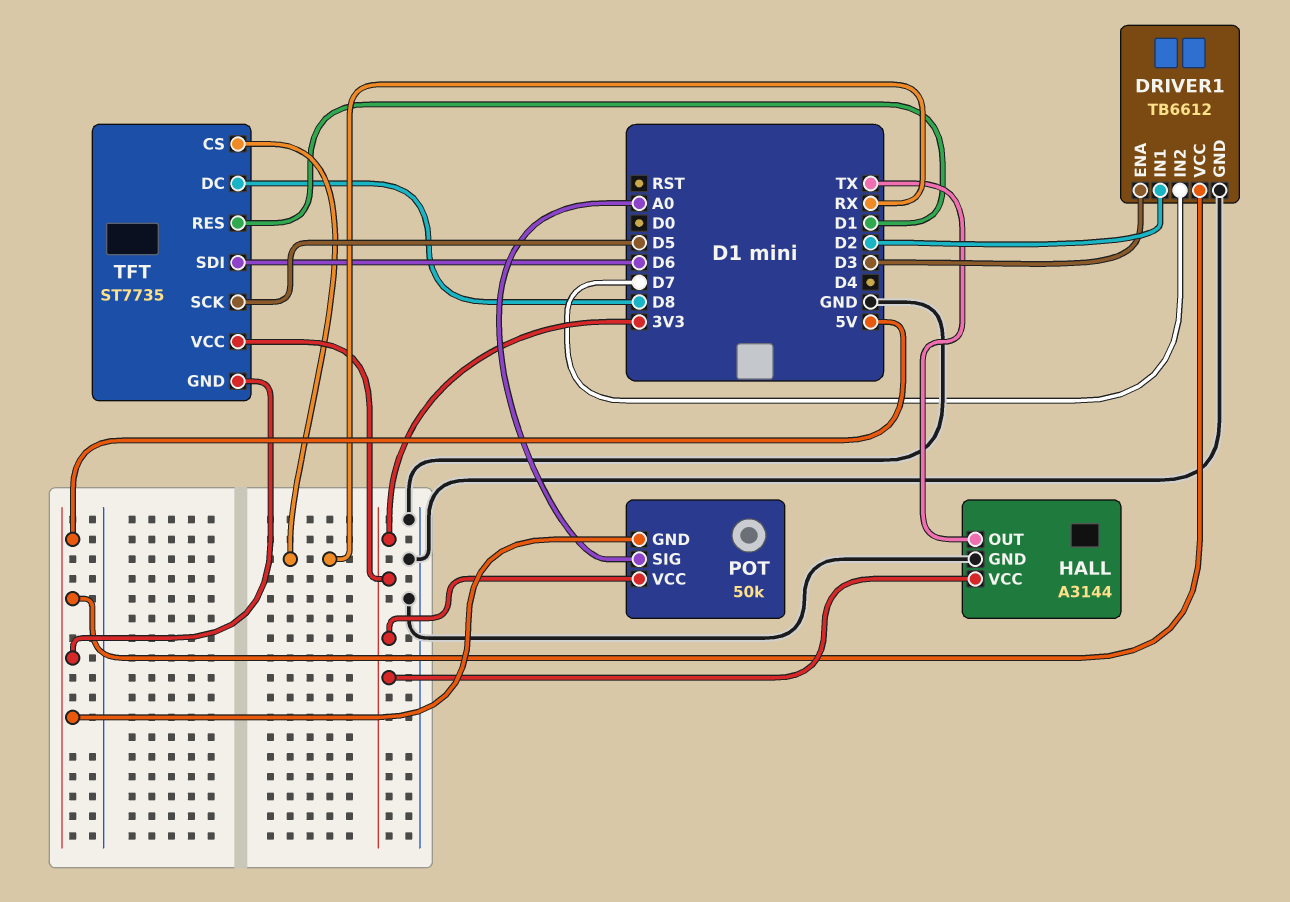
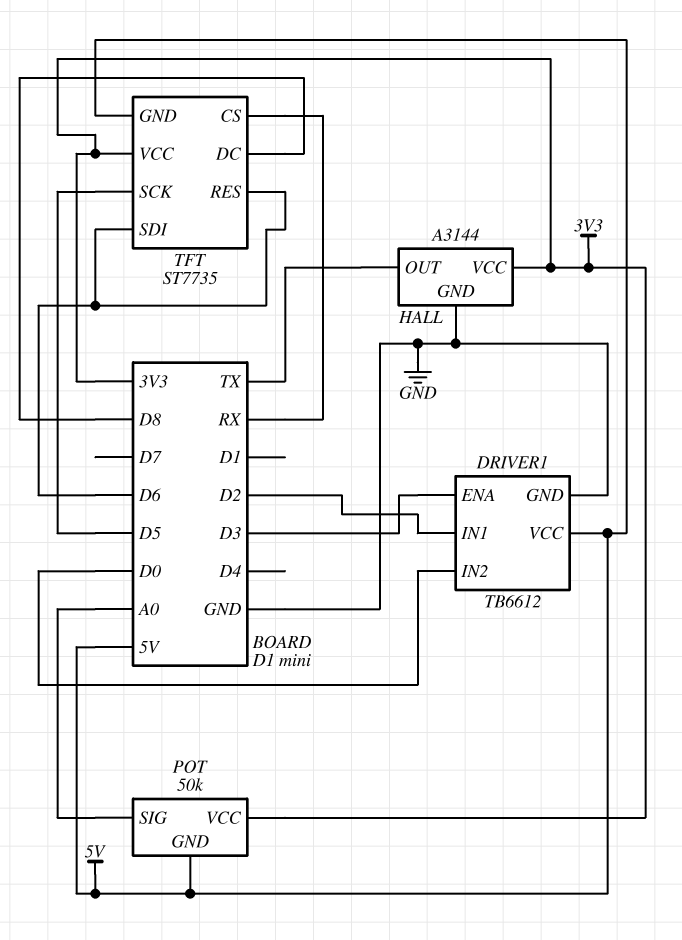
DRIVER1 pin IN2: D7 -> D0
TFT pin RES: D1 -> D6

